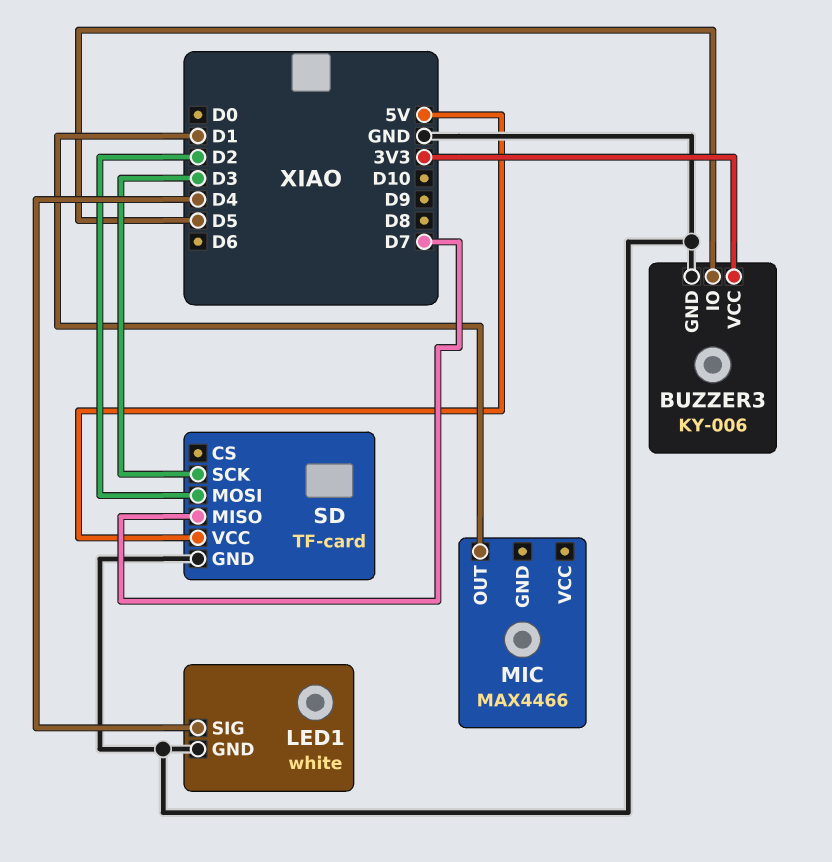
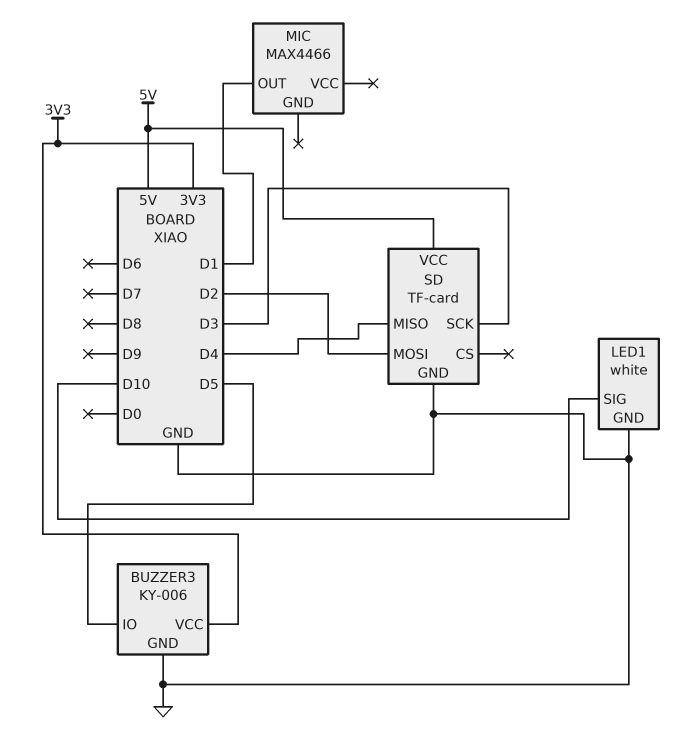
LED1 pin SIG: D4 -> D10
SD pin MISO: D7 -> D4

